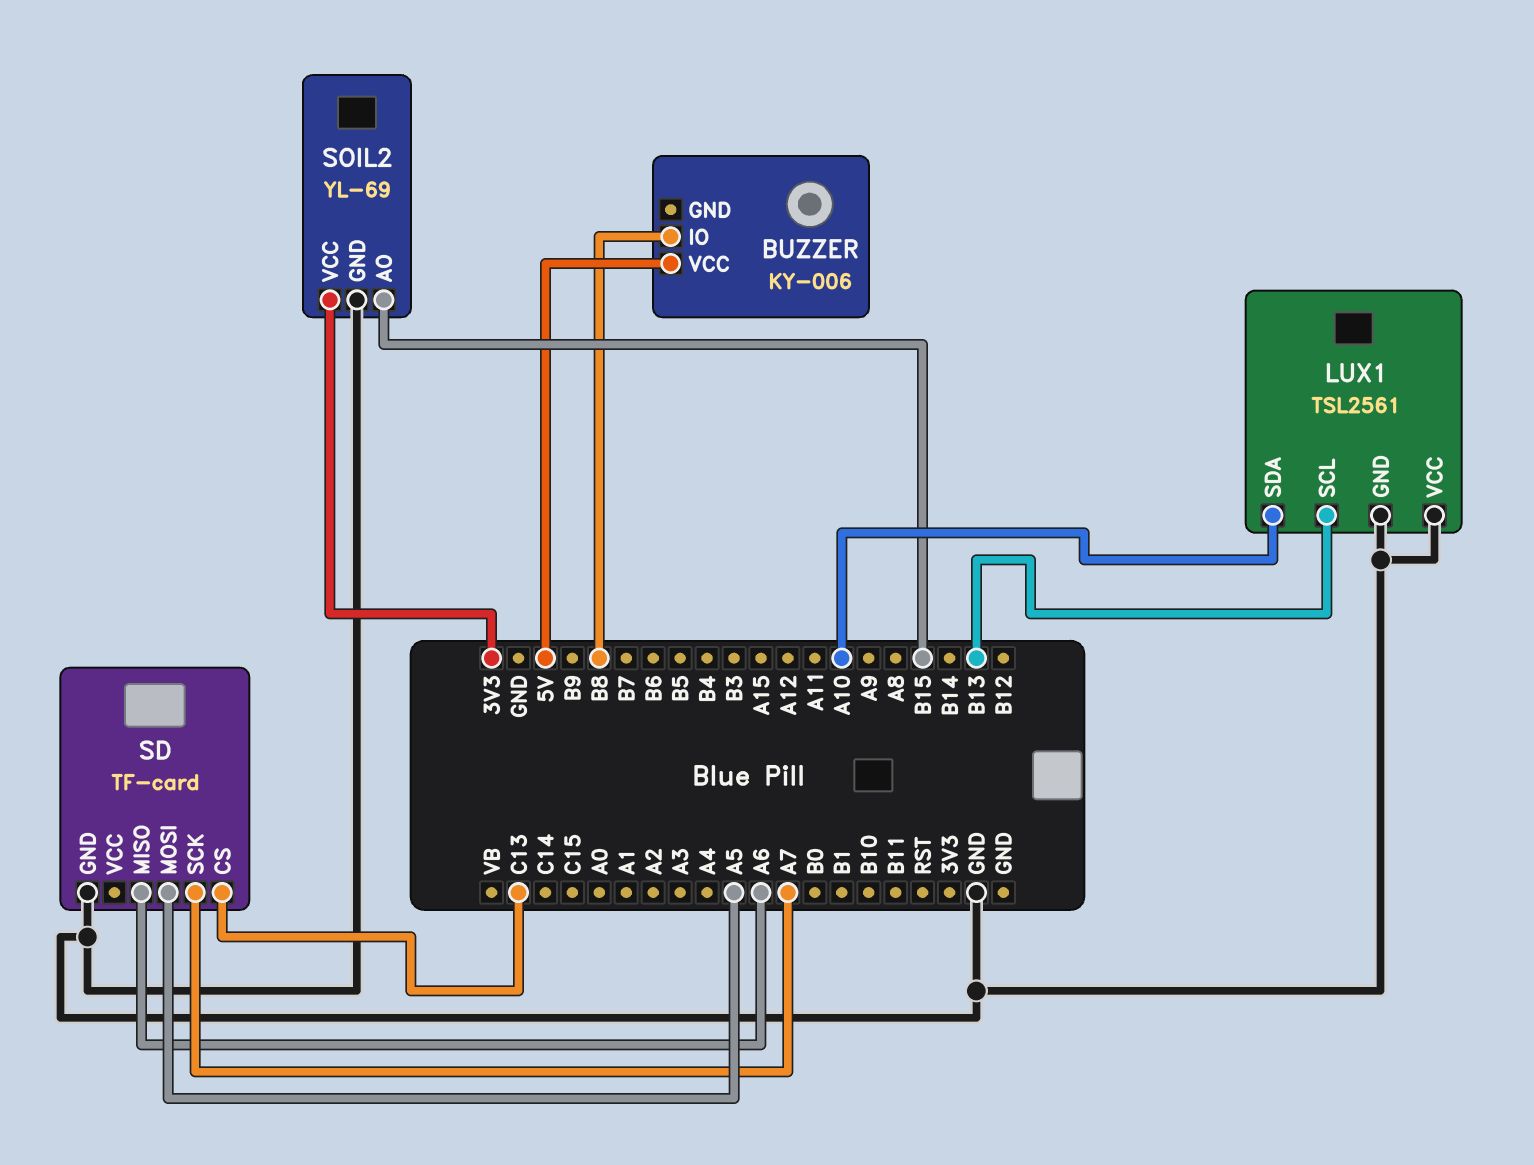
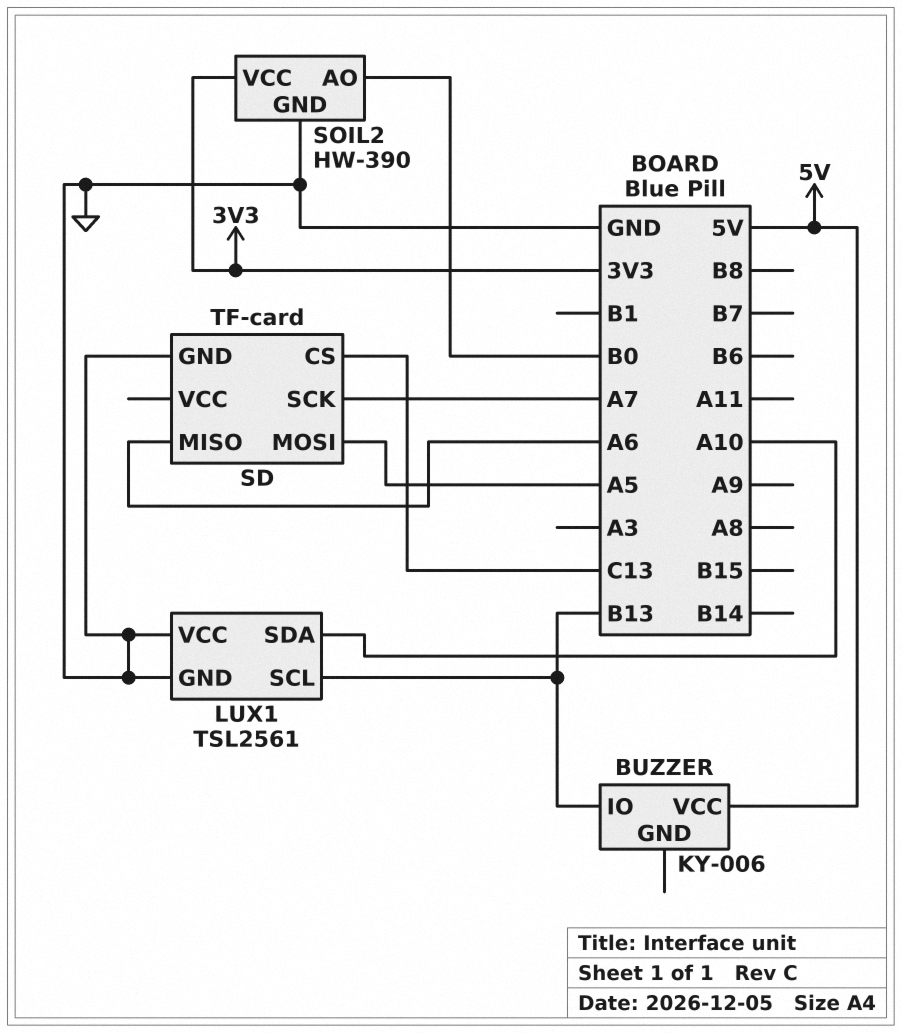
BUZZER pin IO: B8 -> B13
SOIL2: YL-69 -> HW-390
SOIL2 pin AO: B15 -> B0

